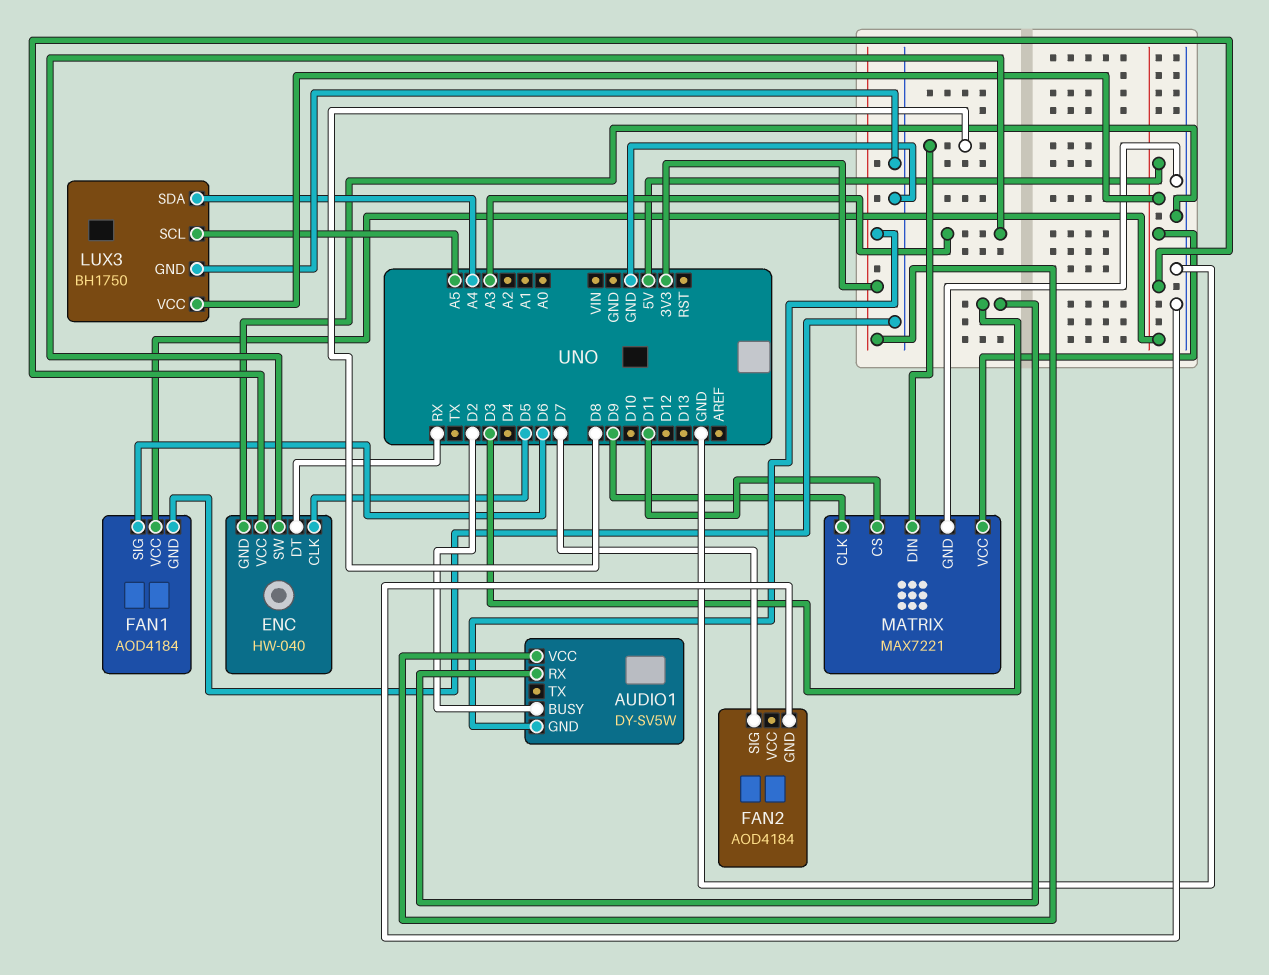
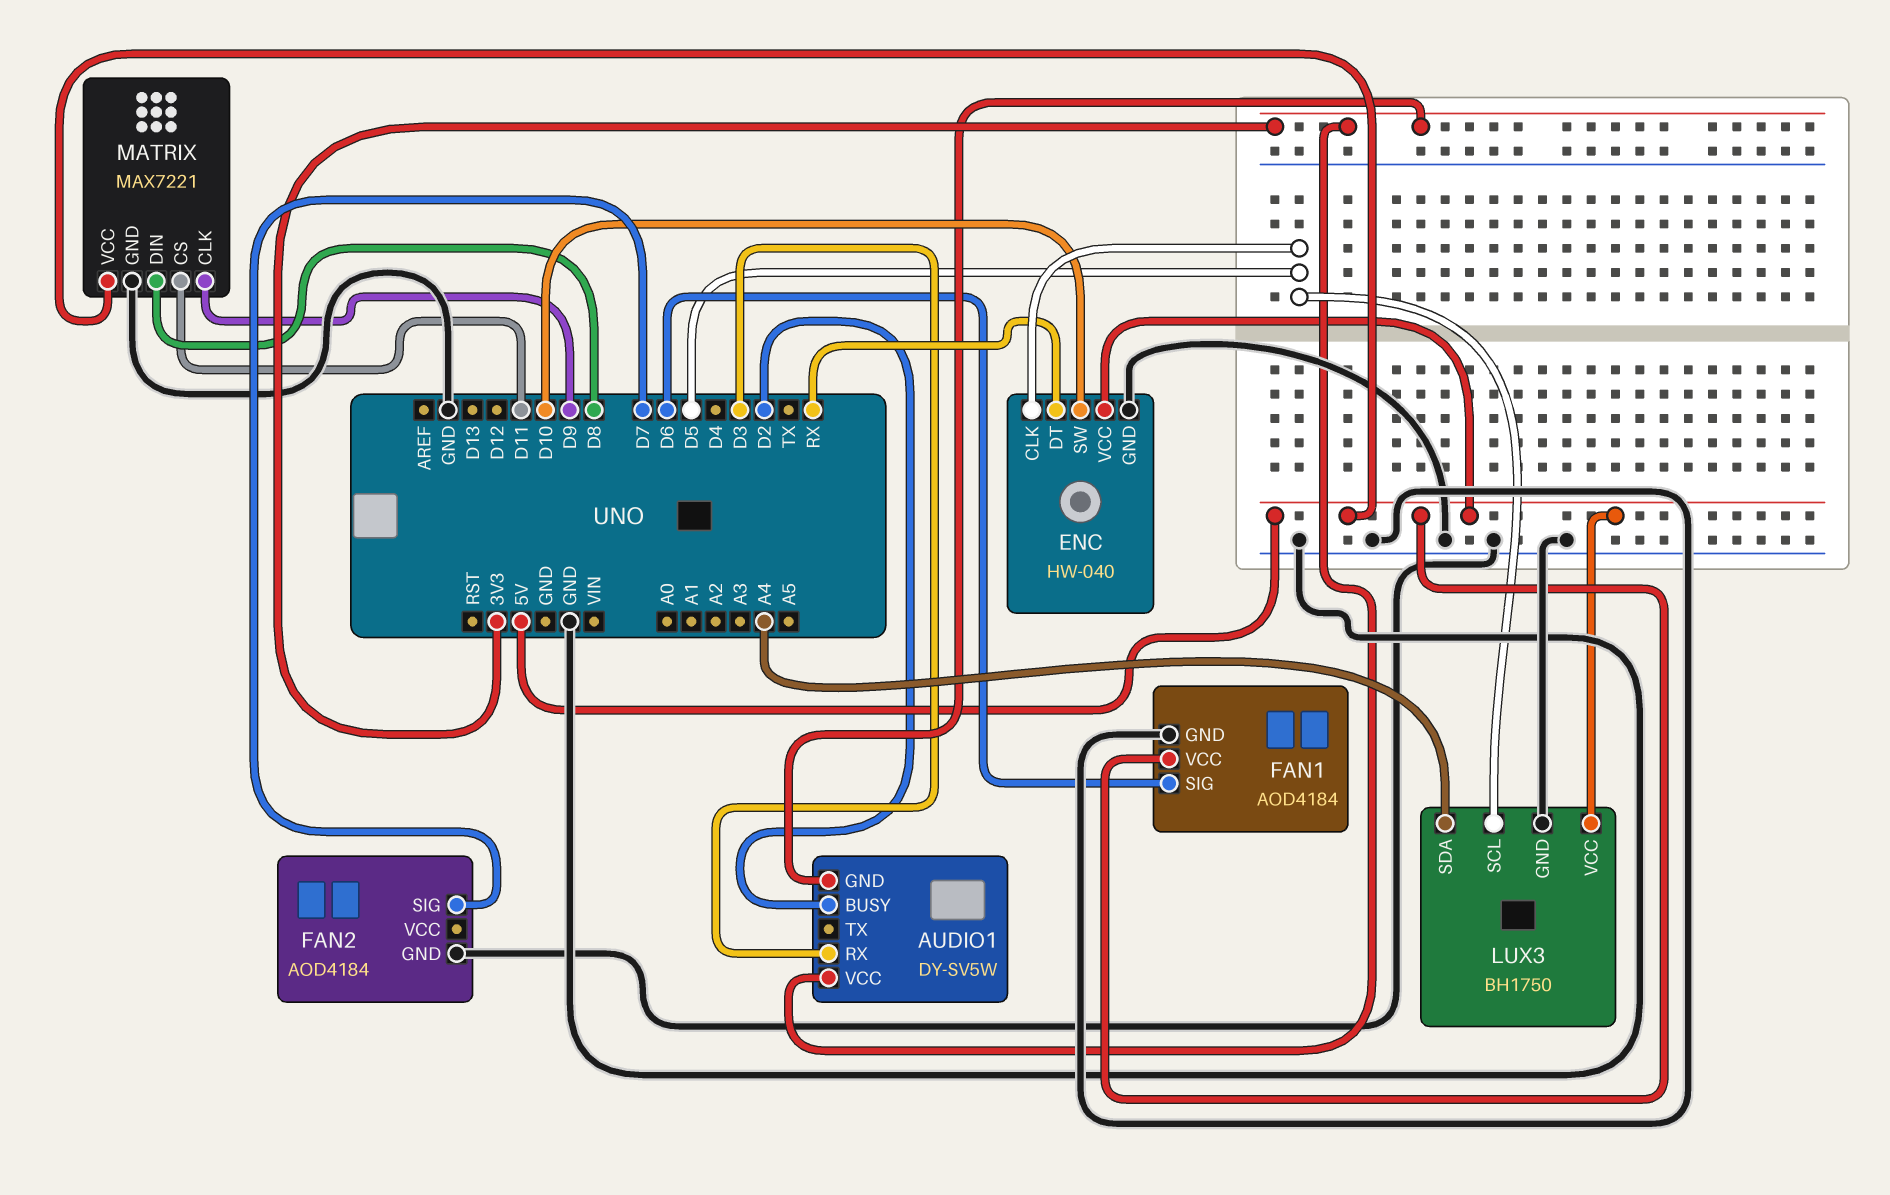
ENC pin SW: A3 -> D10
LUX3 pin SCL: A5 -> D5

